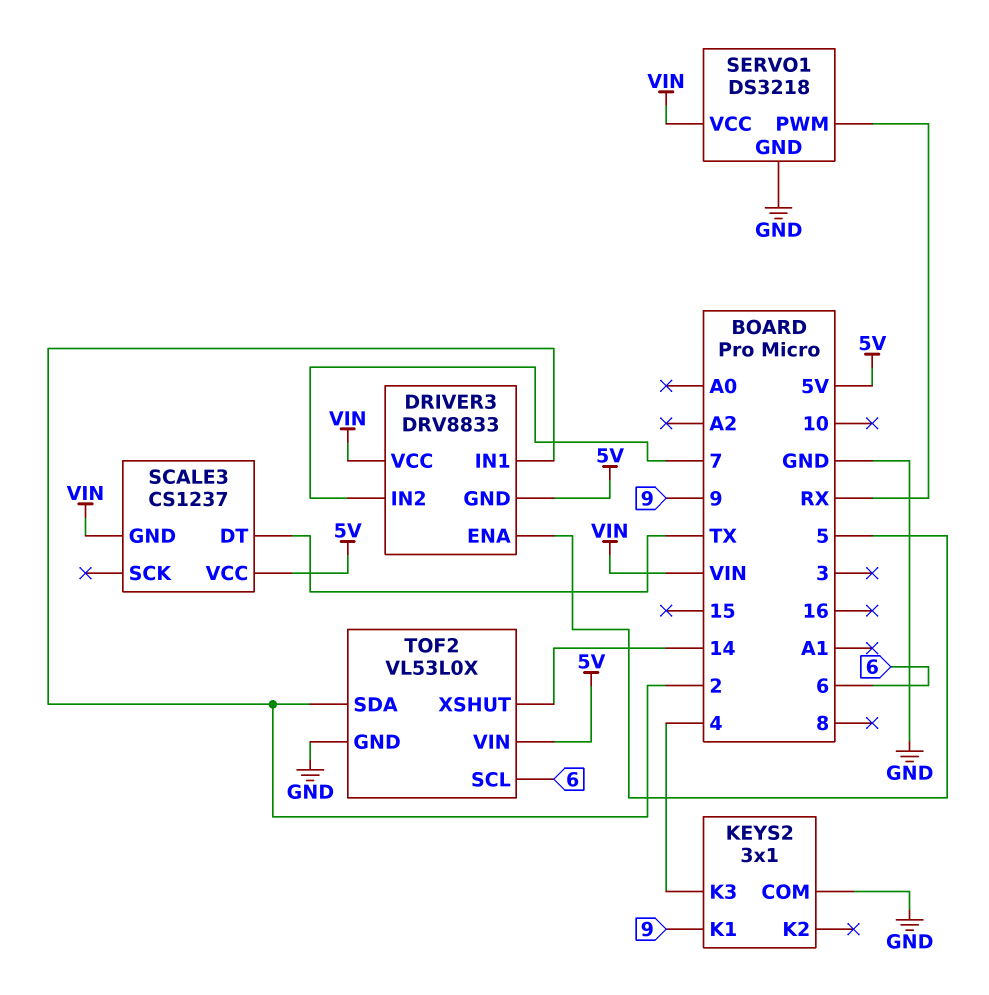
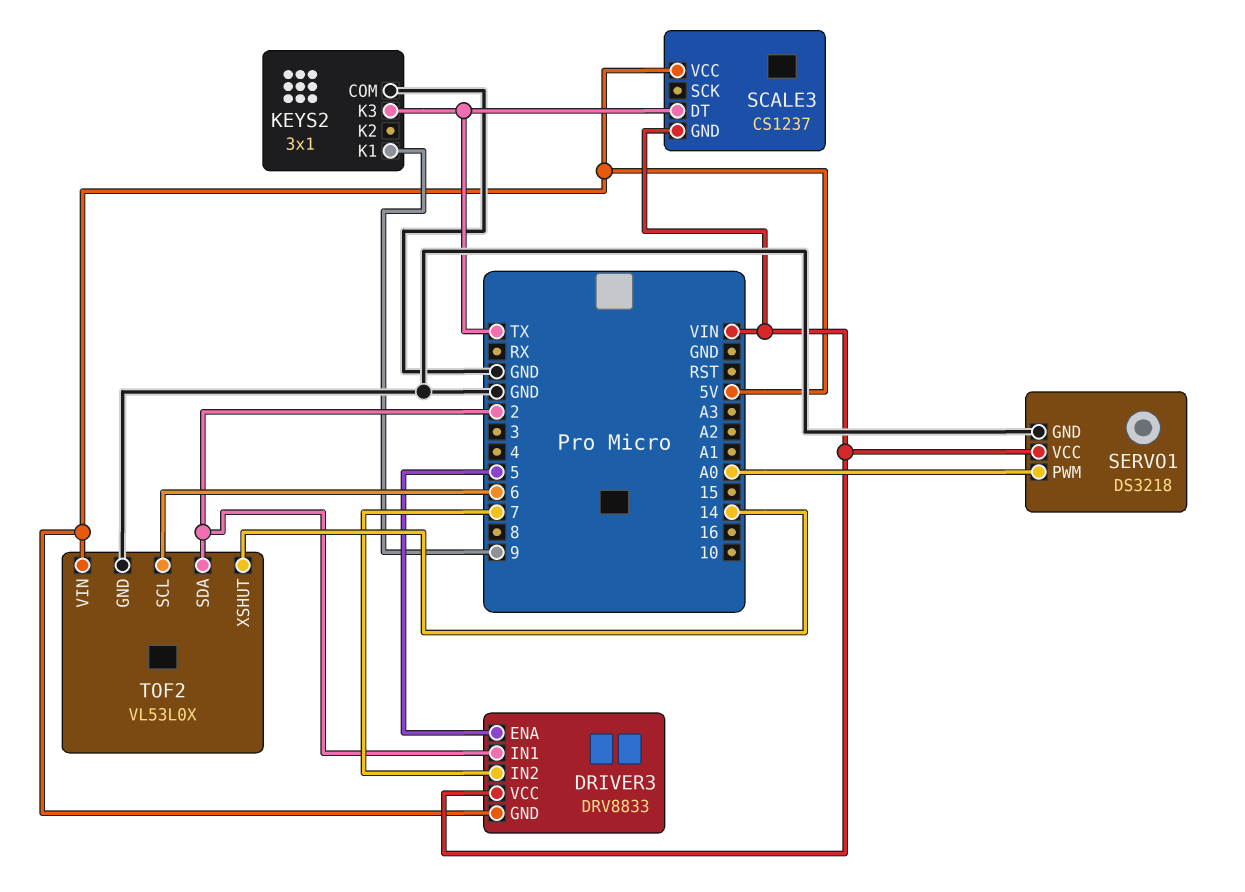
KEYS2 pin K3: 4 -> TX
SERVO1 pin PWM: RX -> A0

